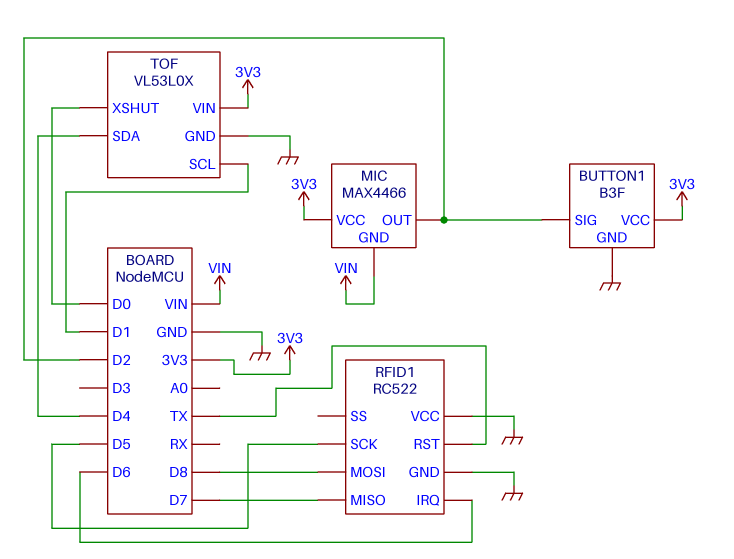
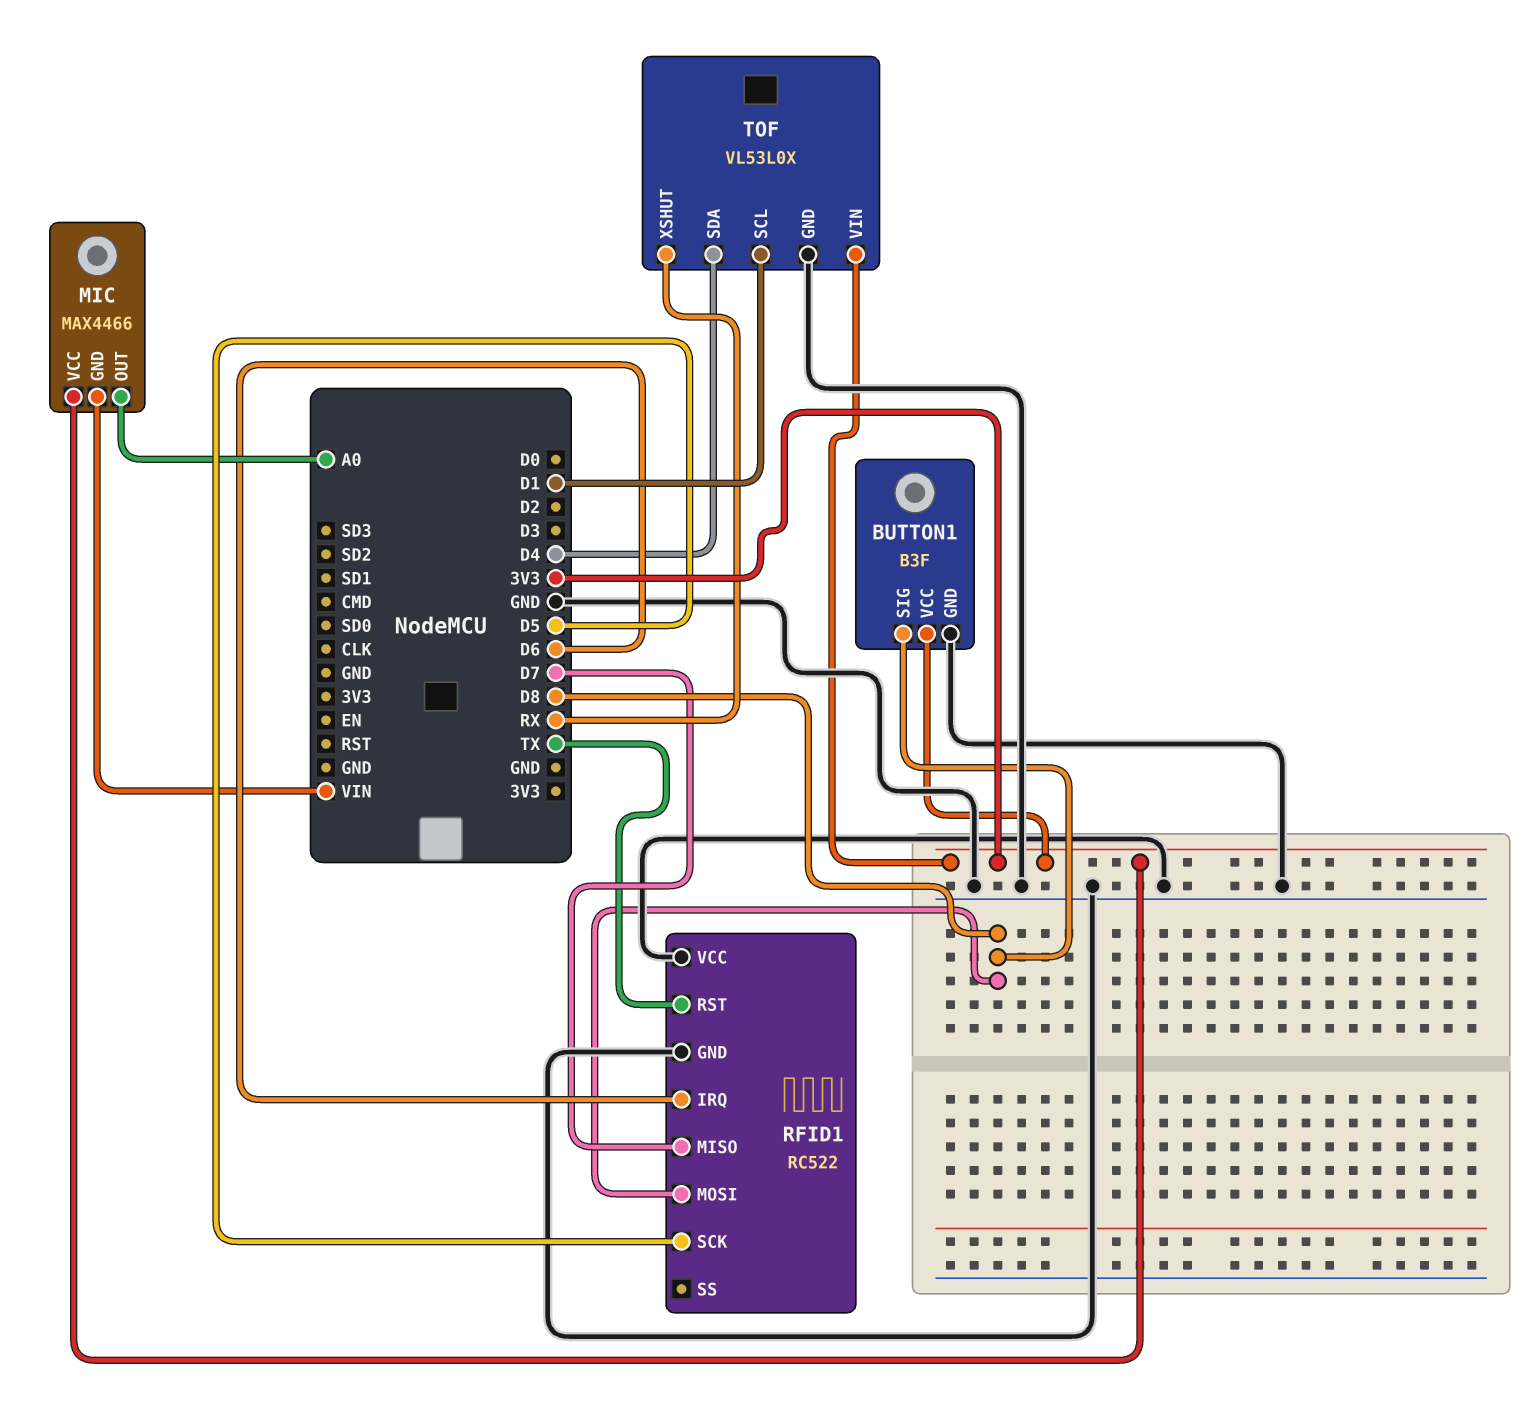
BUTTON1 pin SIG: D2 -> D8
MIC pin OUT: D2 -> A0
TOF pin XSHUT: D0 -> RX

